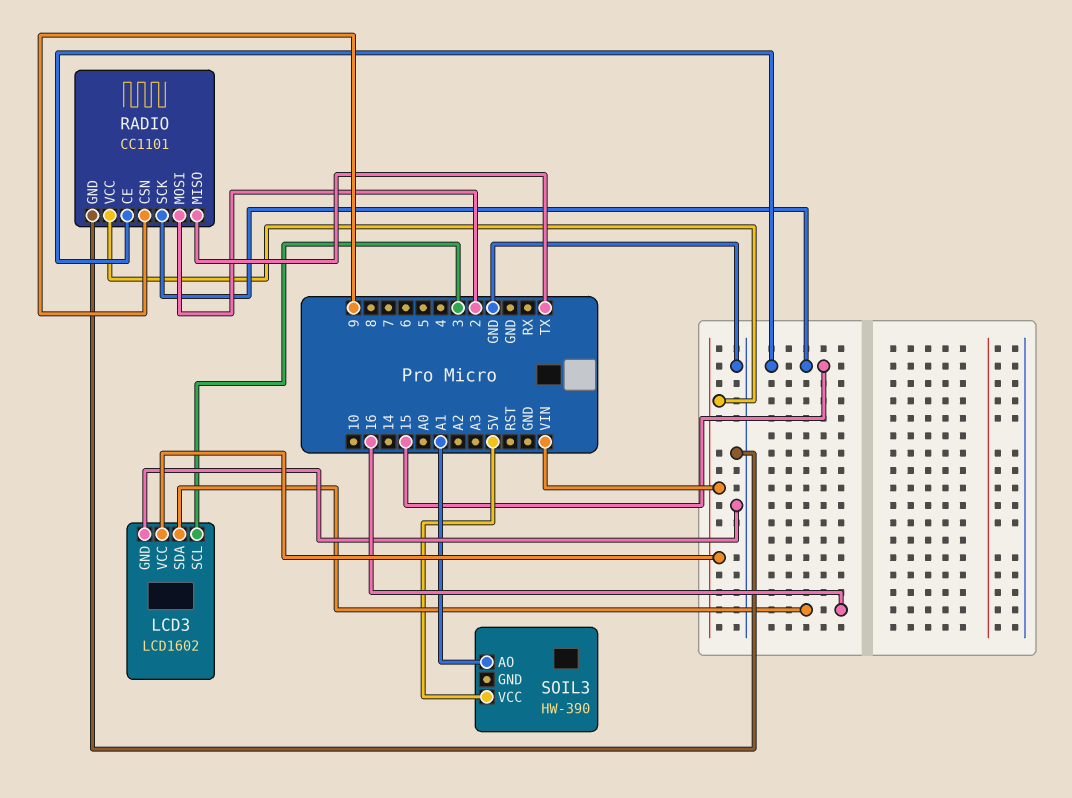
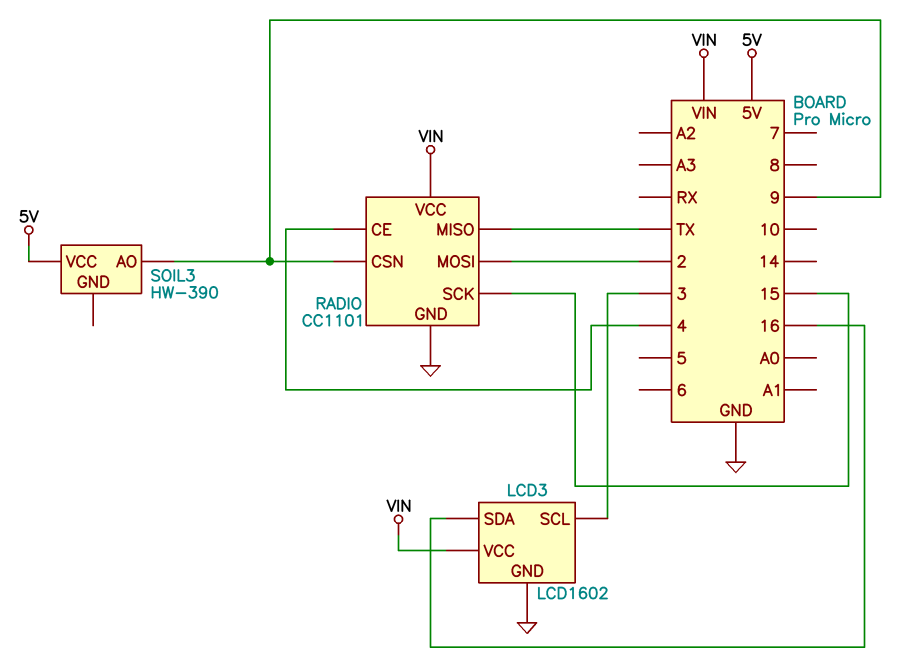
RADIO pin CE: 15 -> 4
SOIL3 pin AO: A1 -> 9

